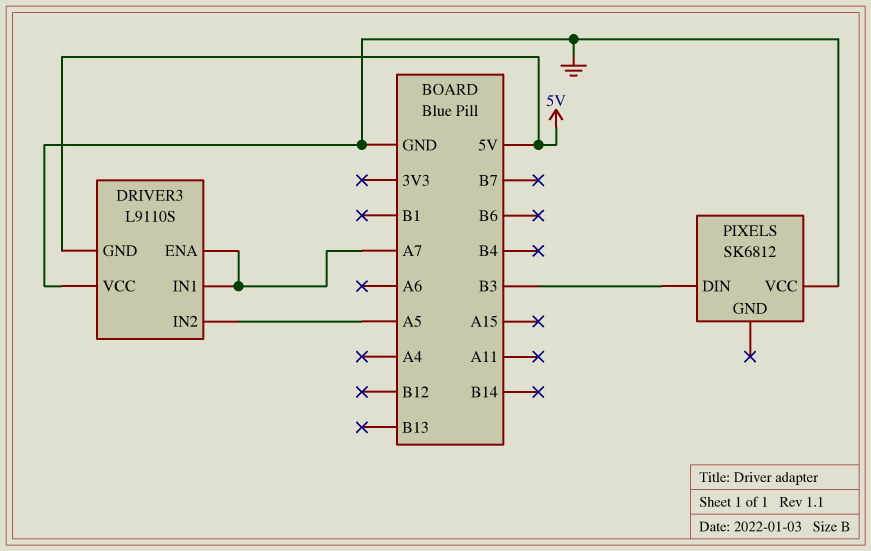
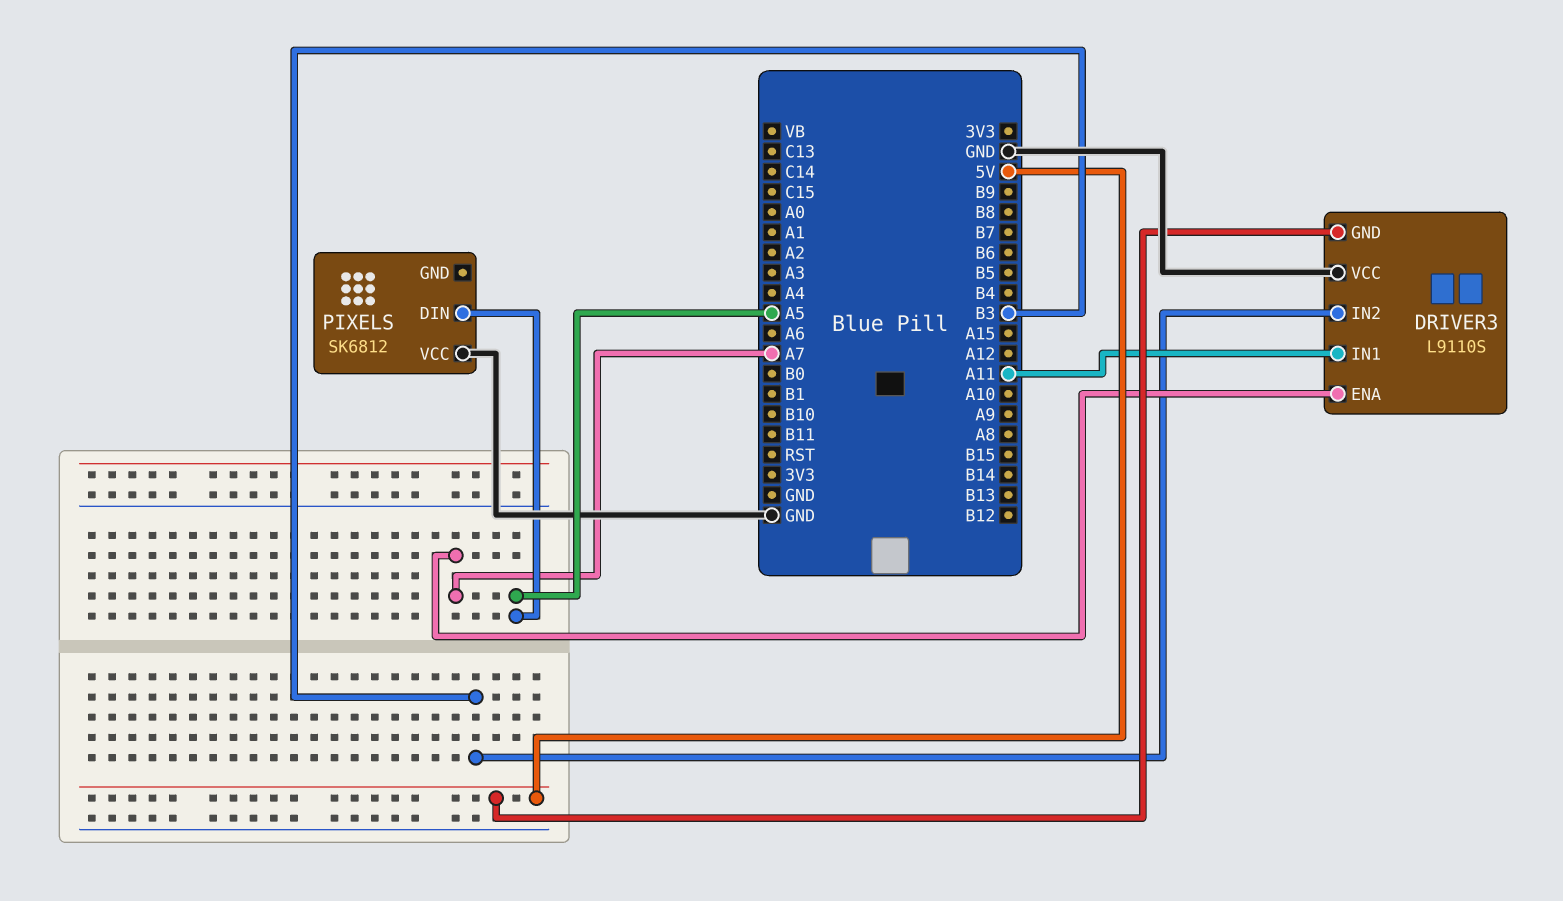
DRIVER3 pin IN1: A7 -> A11
DRIVER3 pin IN2: A5 -> B3
PIXELS pin DIN: B3 -> A5

